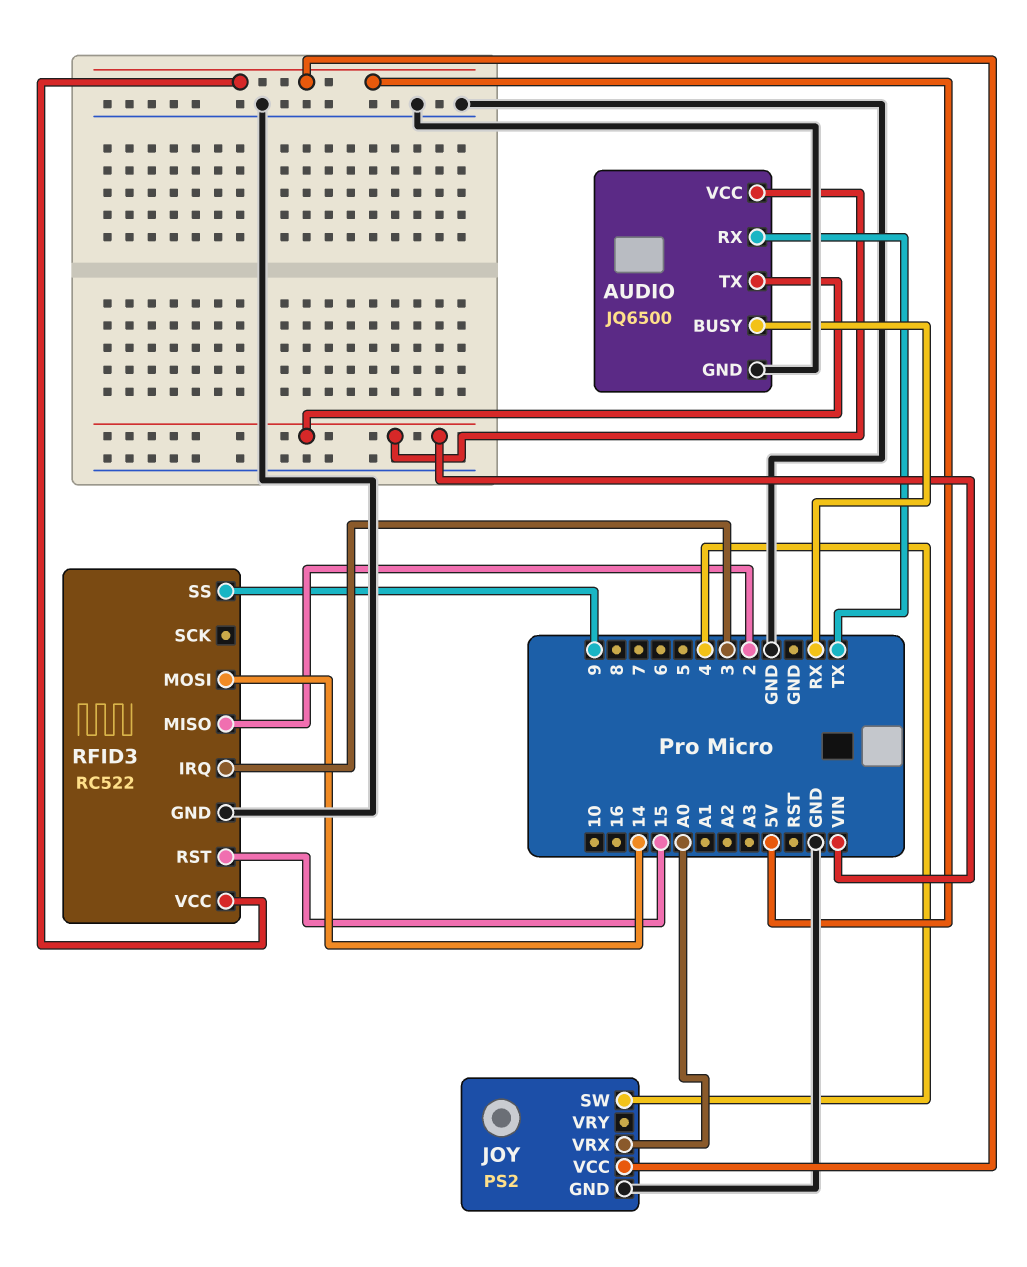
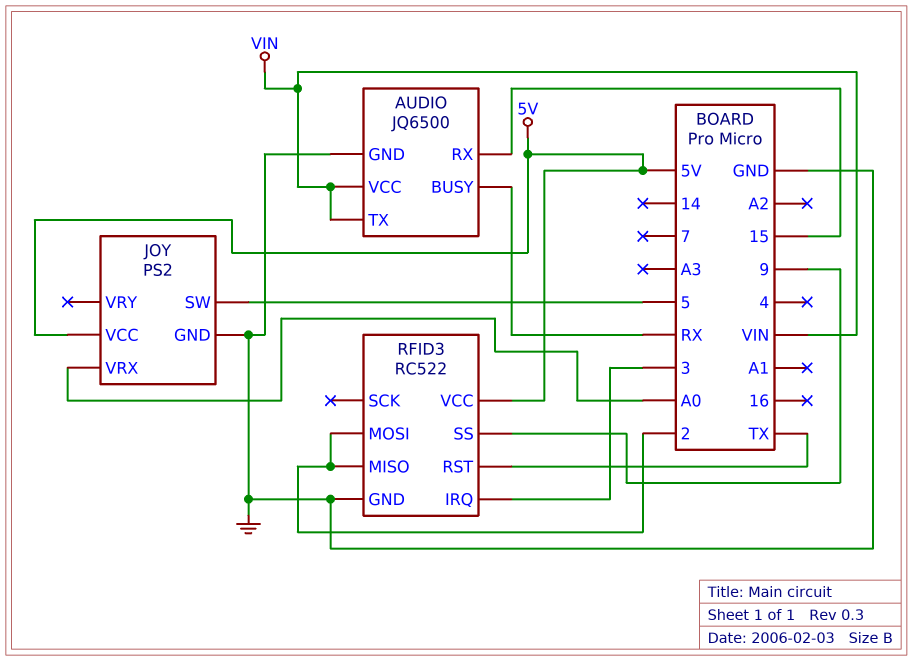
AUDIO pin RX: TX -> 15
JOY pin SW: 4 -> 5
RFID3 pin MOSI: 14 -> 2
RFID3 pin RST: 15 -> TX

